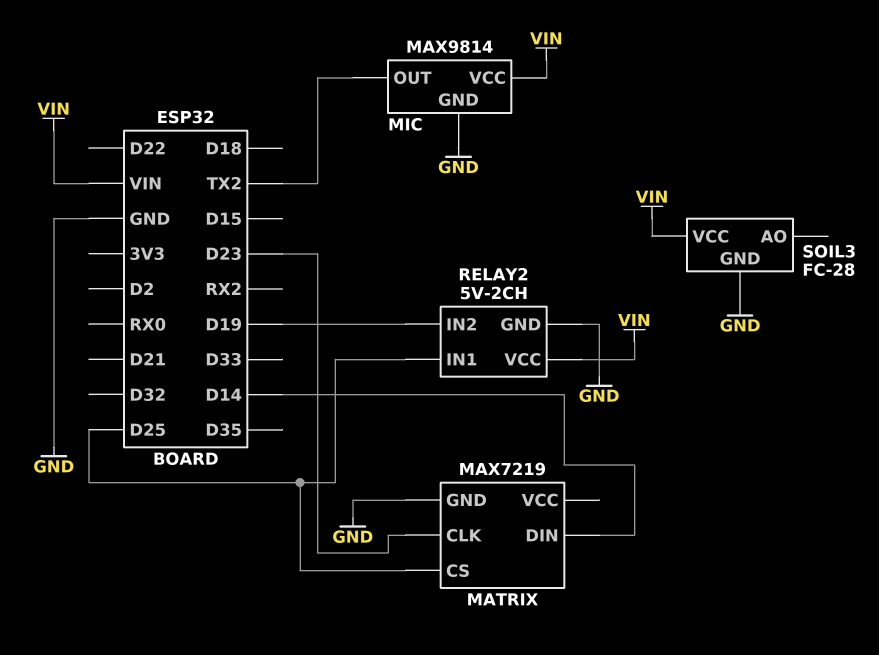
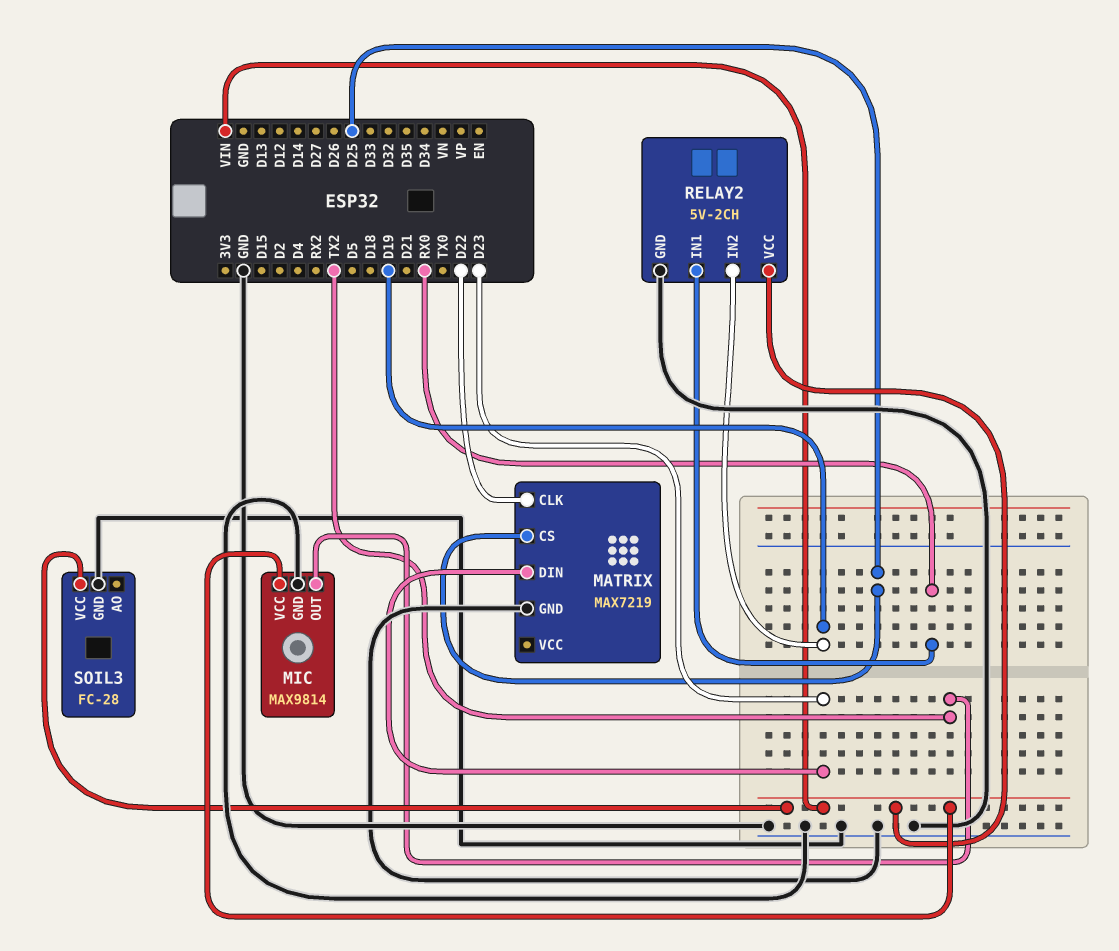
MATRIX pin CLK: D23 -> D22
MATRIX pin DIN: D14 -> D23
RELAY2 pin IN1: D25 -> RX0

